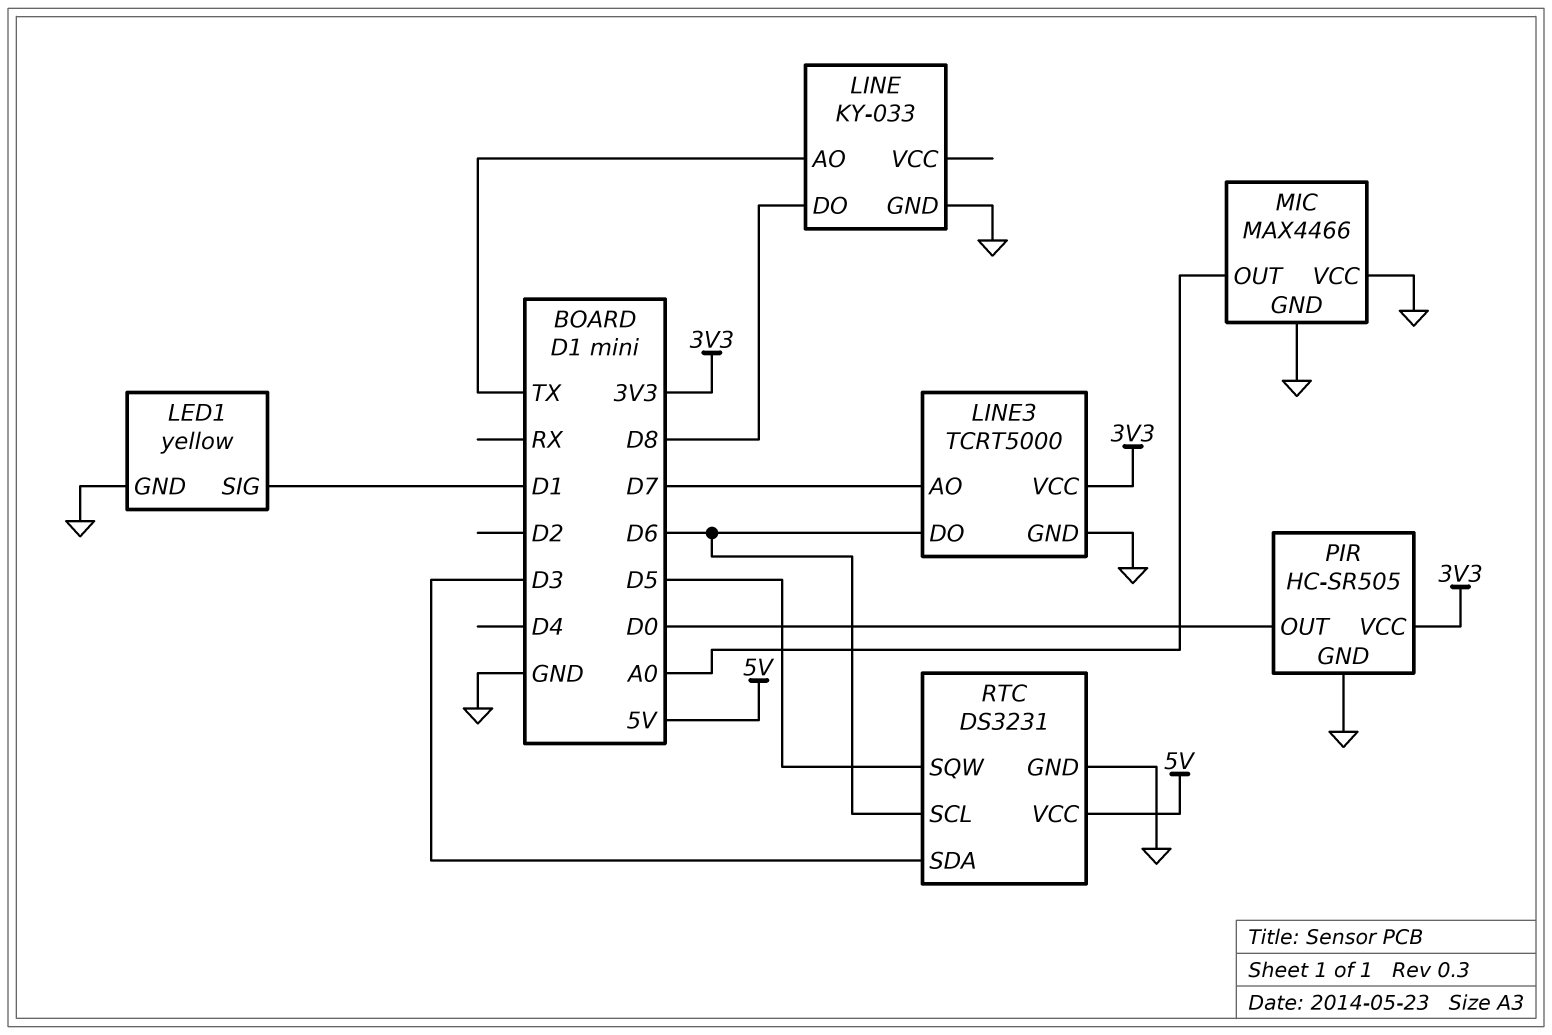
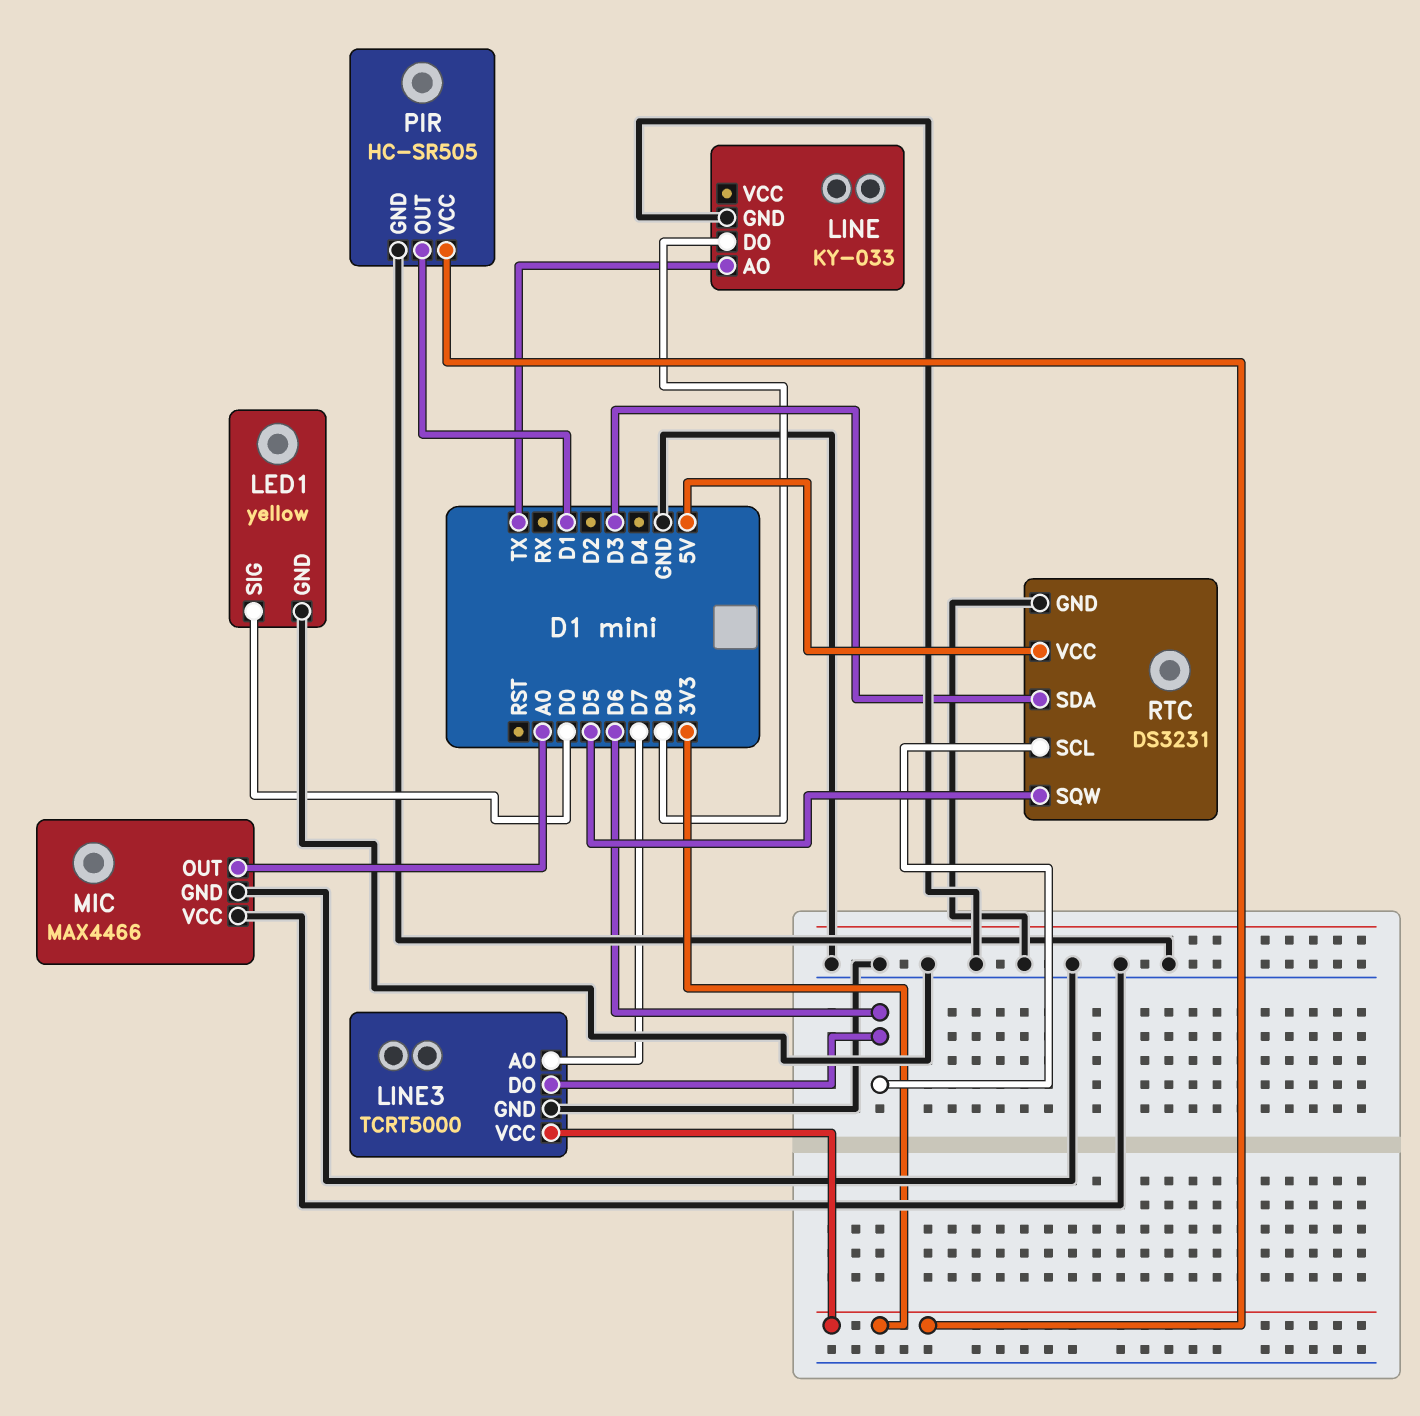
LED1 pin SIG: D1 -> D0
PIR pin OUT: D0 -> D1

